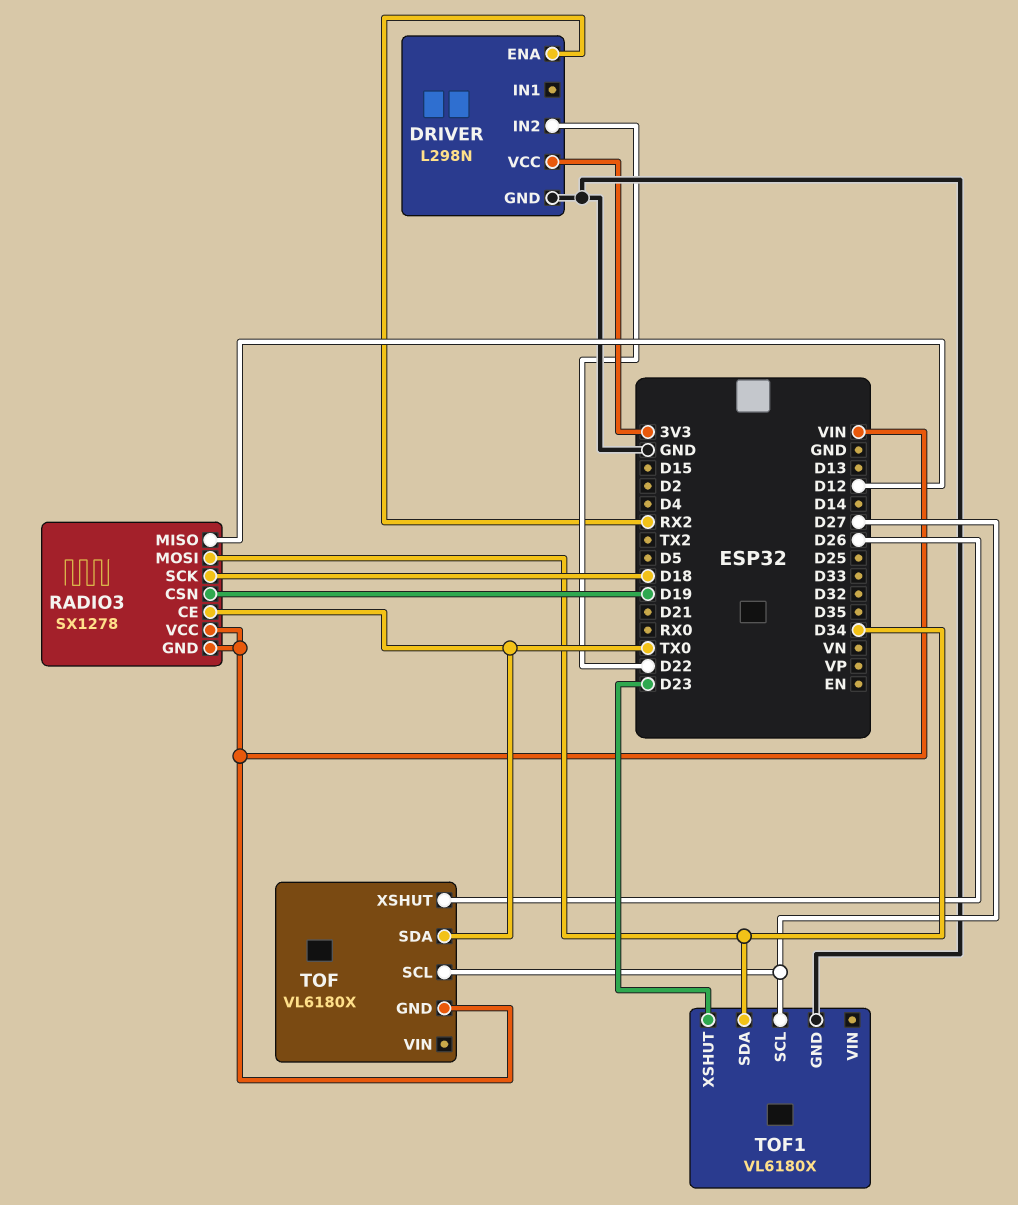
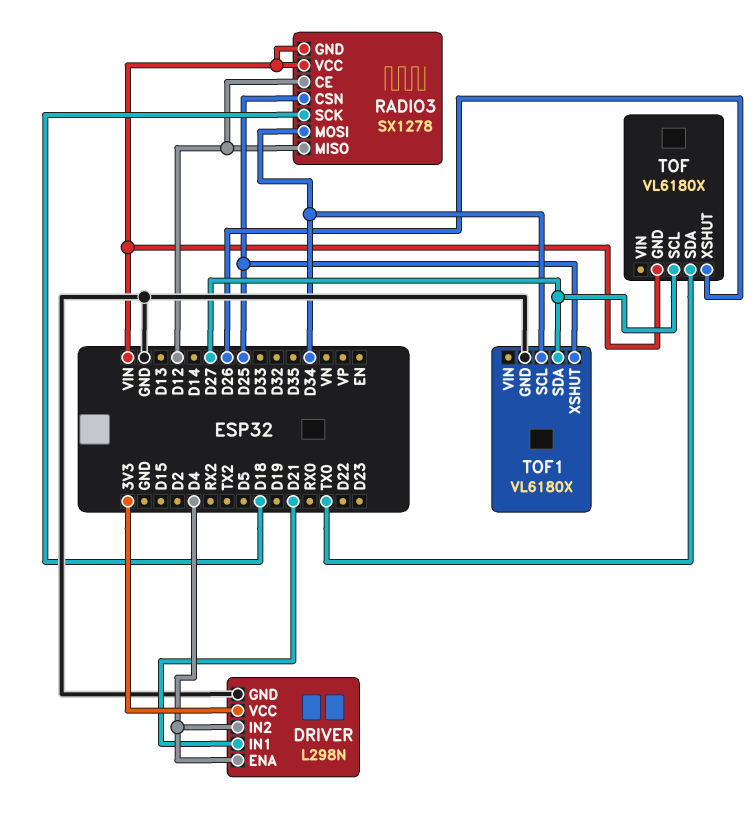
DRIVER pin ENA: RX2 -> D4
DRIVER pin IN1: none -> D21
DRIVER pin IN2: D22 -> D4
RADIO3 pin CE: TX0 -> D12
RADIO3 pin CSN: D19 -> D25
TOF1 pin SCL: D27 -> D34
TOF1 pin SDA: D34 -> D27
TOF1 pin XSHUT: D23 -> D25

